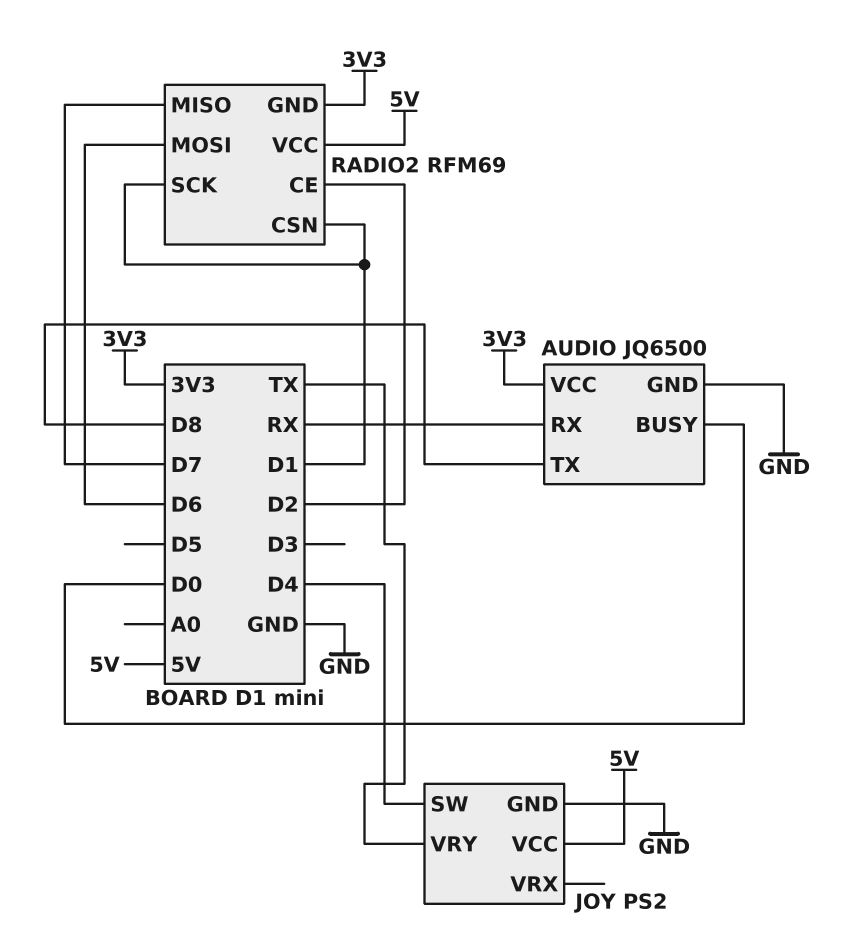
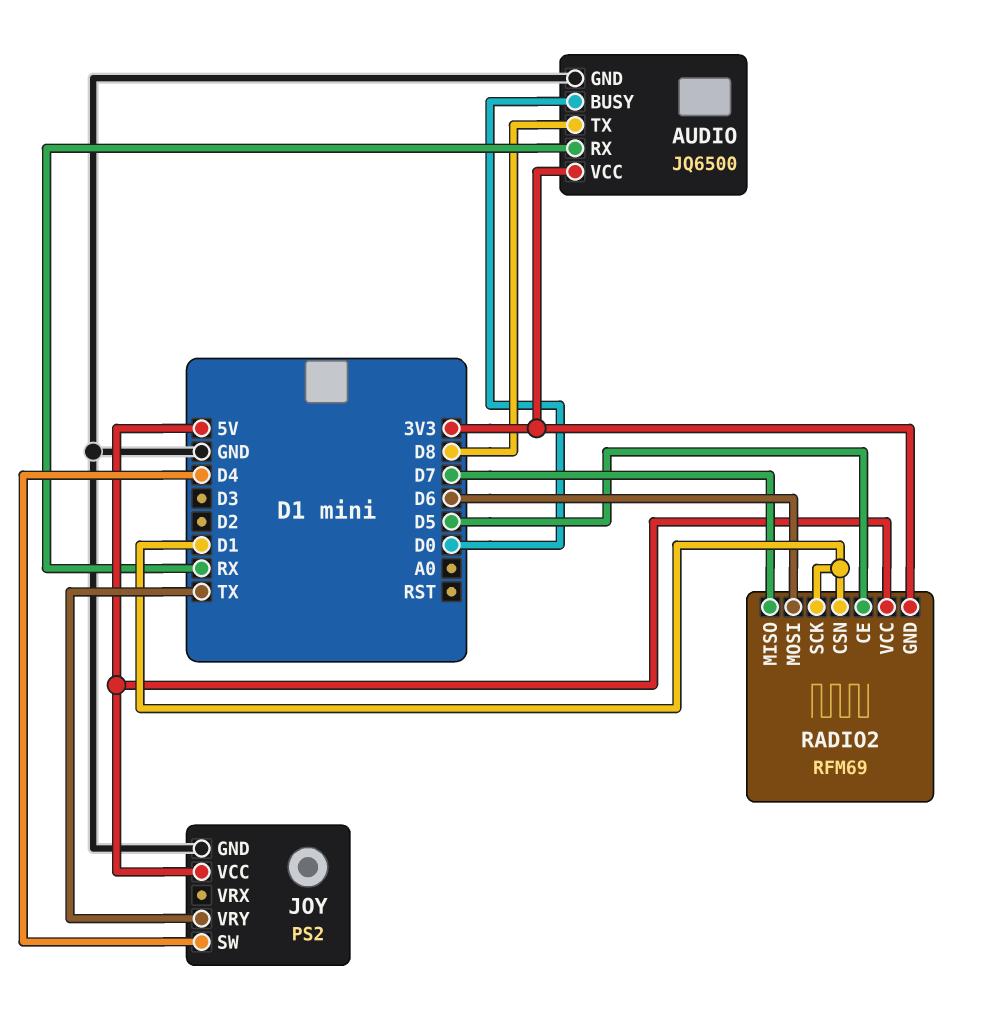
RADIO2 pin CE: D2 -> D5

